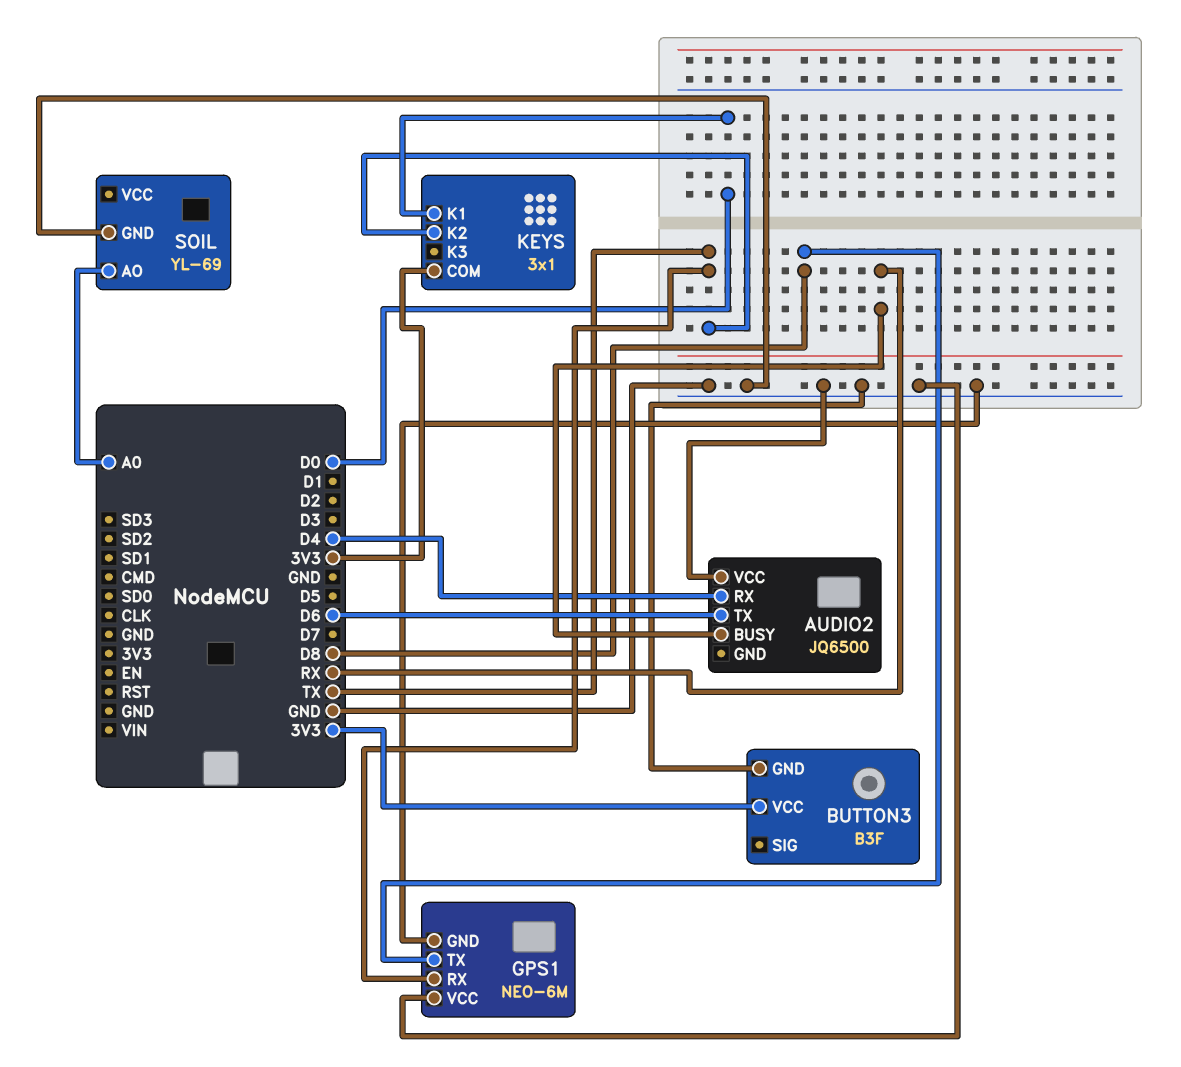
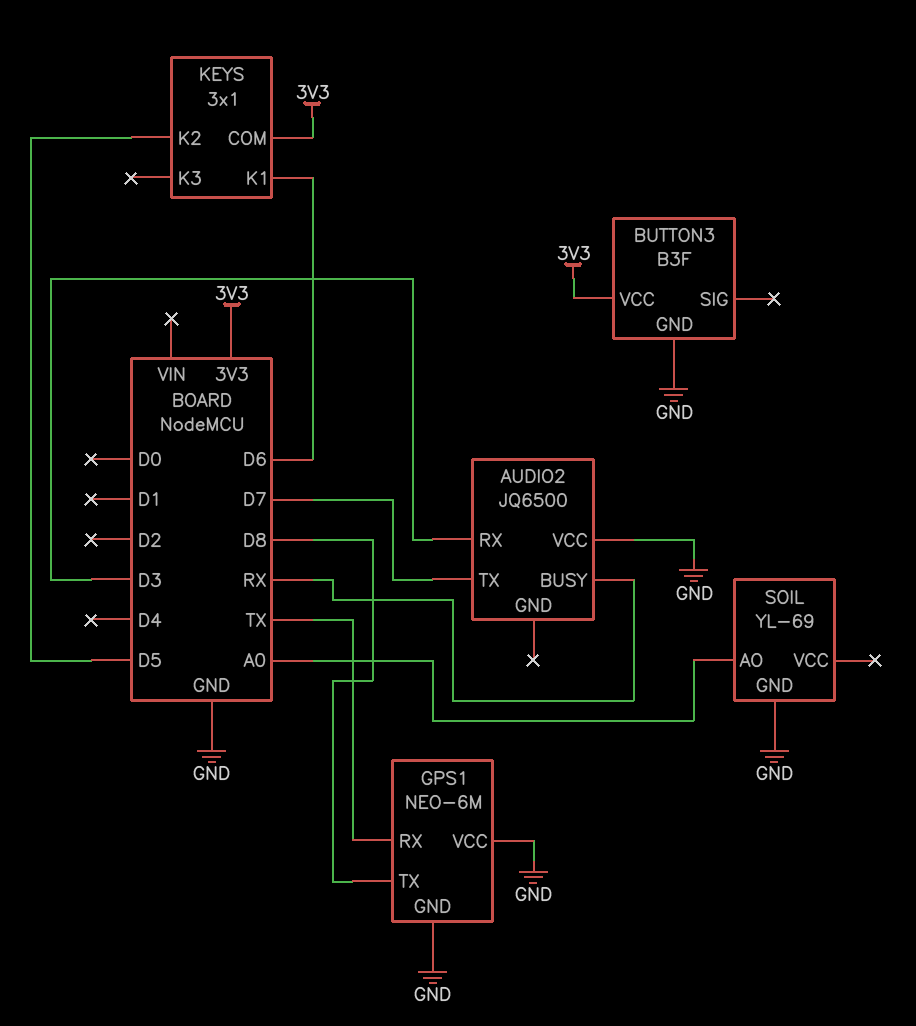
AUDIO2 pin RX: D4 -> D3
AUDIO2 pin TX: D6 -> D7
KEYS pin K1: D0 -> D6
KEYS pin K2: TX -> D5

